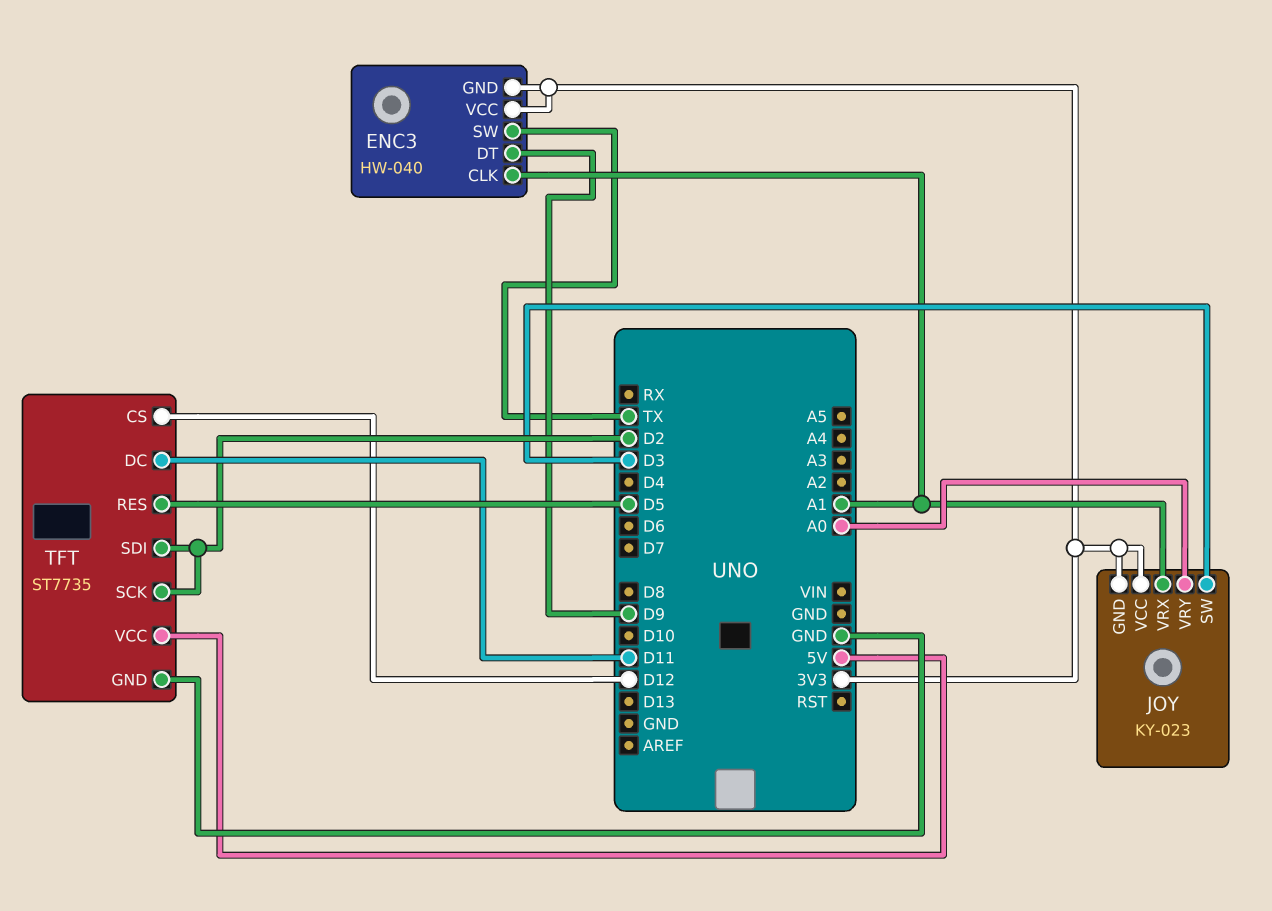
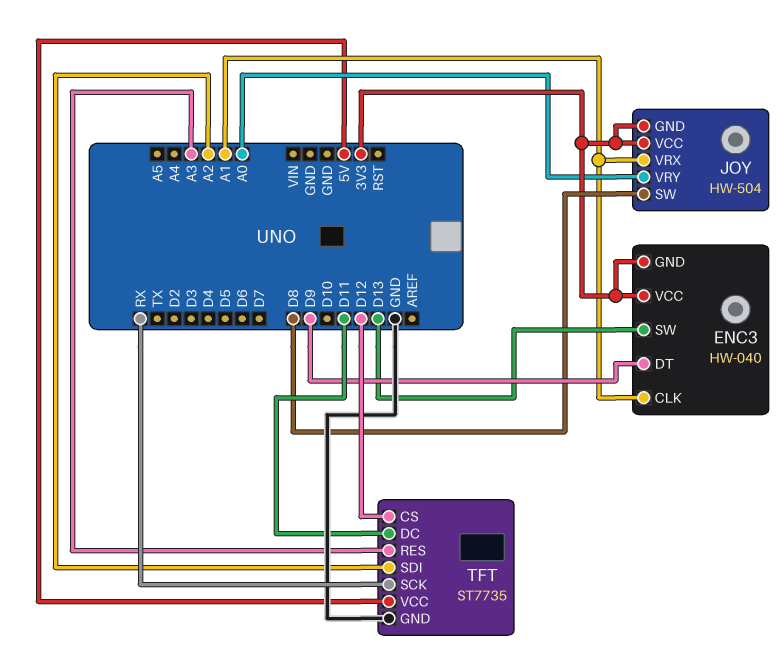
ENC3 pin SW: TX -> D13
JOY: KY-023 -> HW-504
JOY pin SW: D3 -> D8
TFT pin RES: D5 -> A3
TFT pin SCK: D2 -> RX
TFT pin SDI: D2 -> A2

